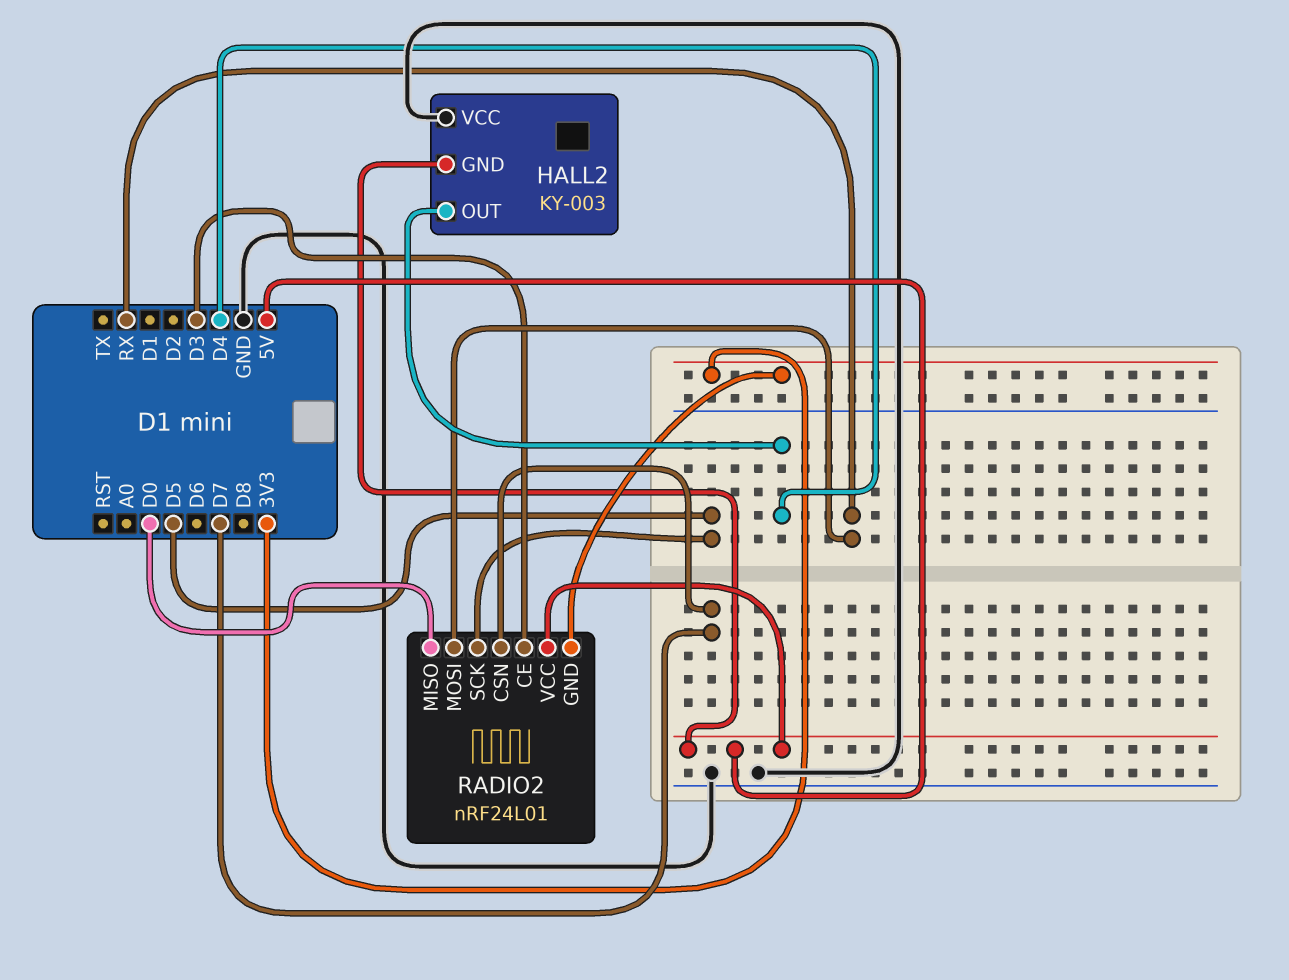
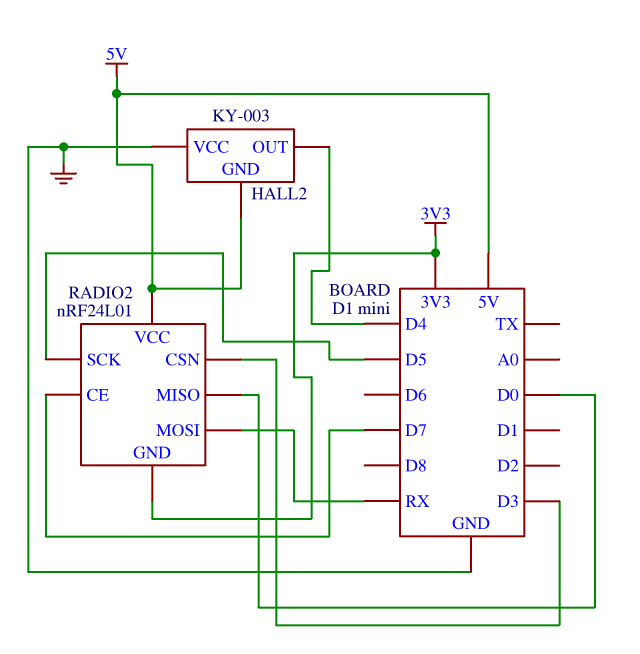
RADIO2 pin CE: D3 -> D7
RADIO2 pin CSN: D7 -> D3

